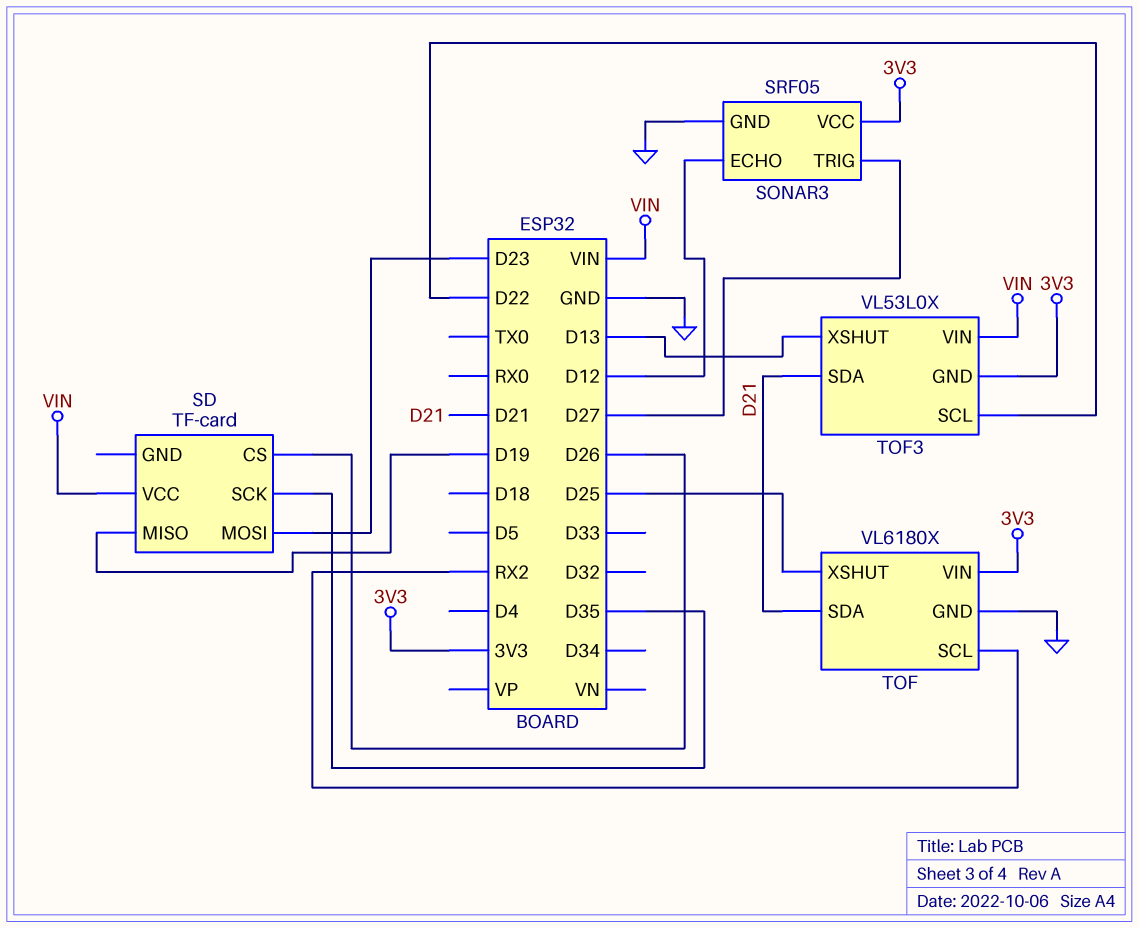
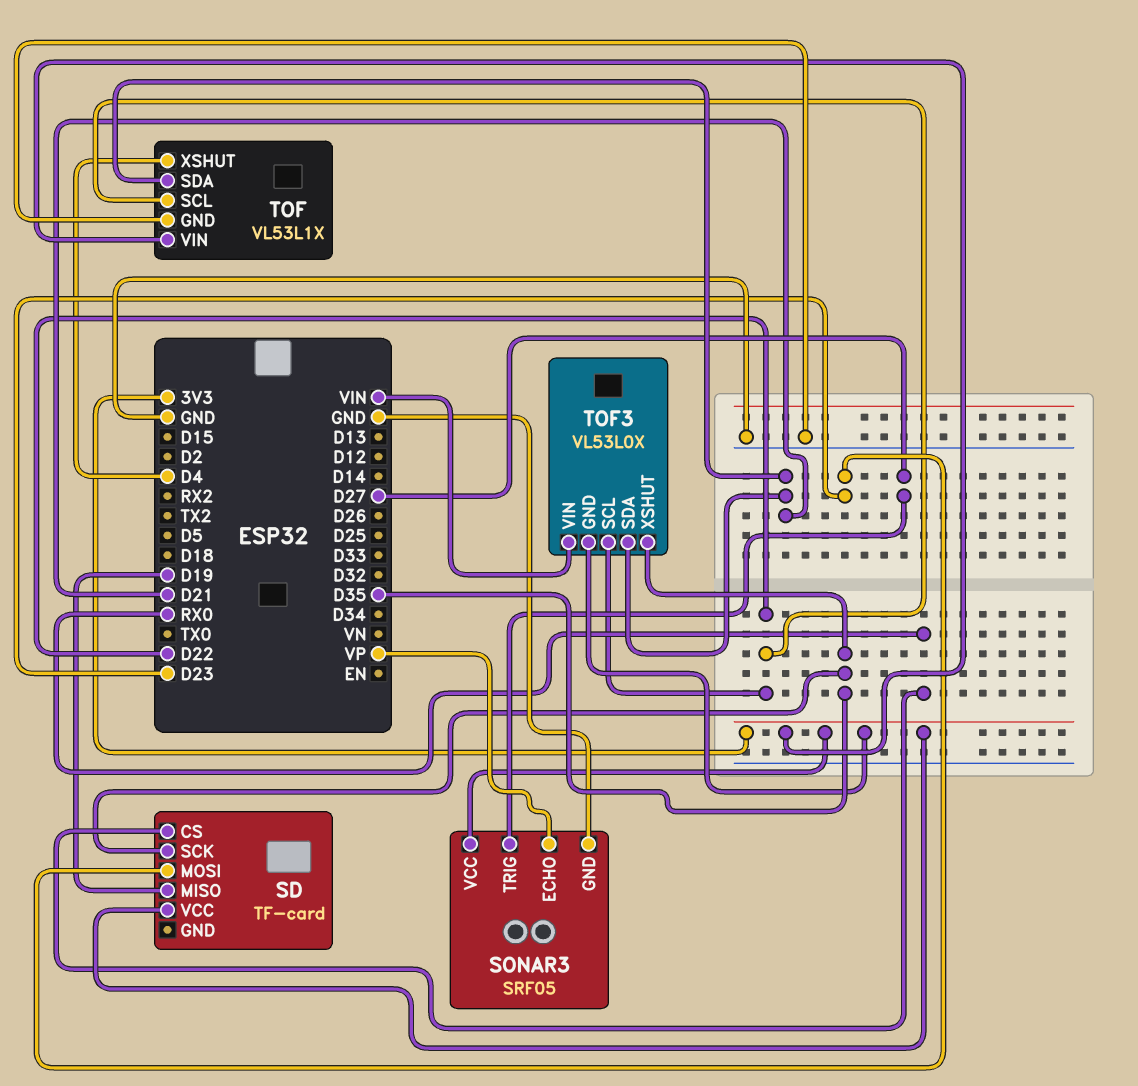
SD pin CS: D26 -> RX0
SD pin VCC: VIN -> 3V3
SONAR3 pin ECHO: D12 -> VP
TOF: VL6180X -> VL53L1X
TOF pin SCL: RX2 -> D22
TOF pin XSHUT: D25 -> D4
TOF3 pin XSHUT: D13 -> D35

